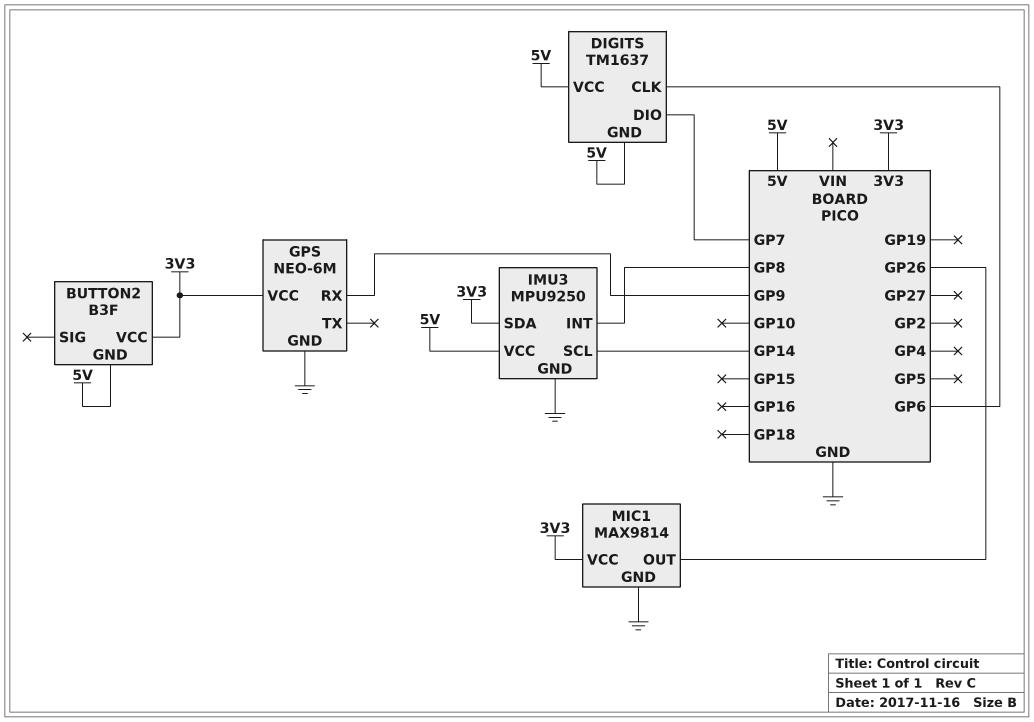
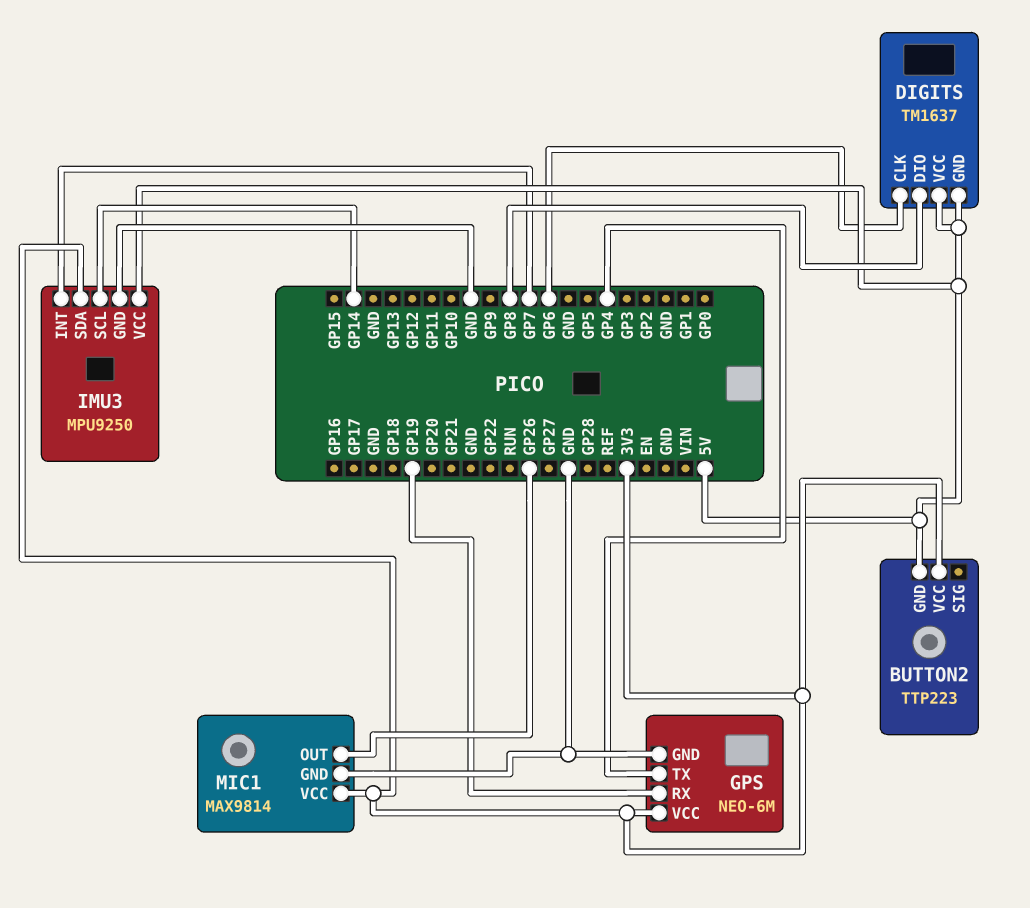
BUTTON2: B3F -> TTP223
DIGITS pin DIO: GP7 -> GP8
GPS pin RX: GP9 -> GP19
GPS pin TX: none -> GP4
IMU3 pin INT: GP8 -> GP7

